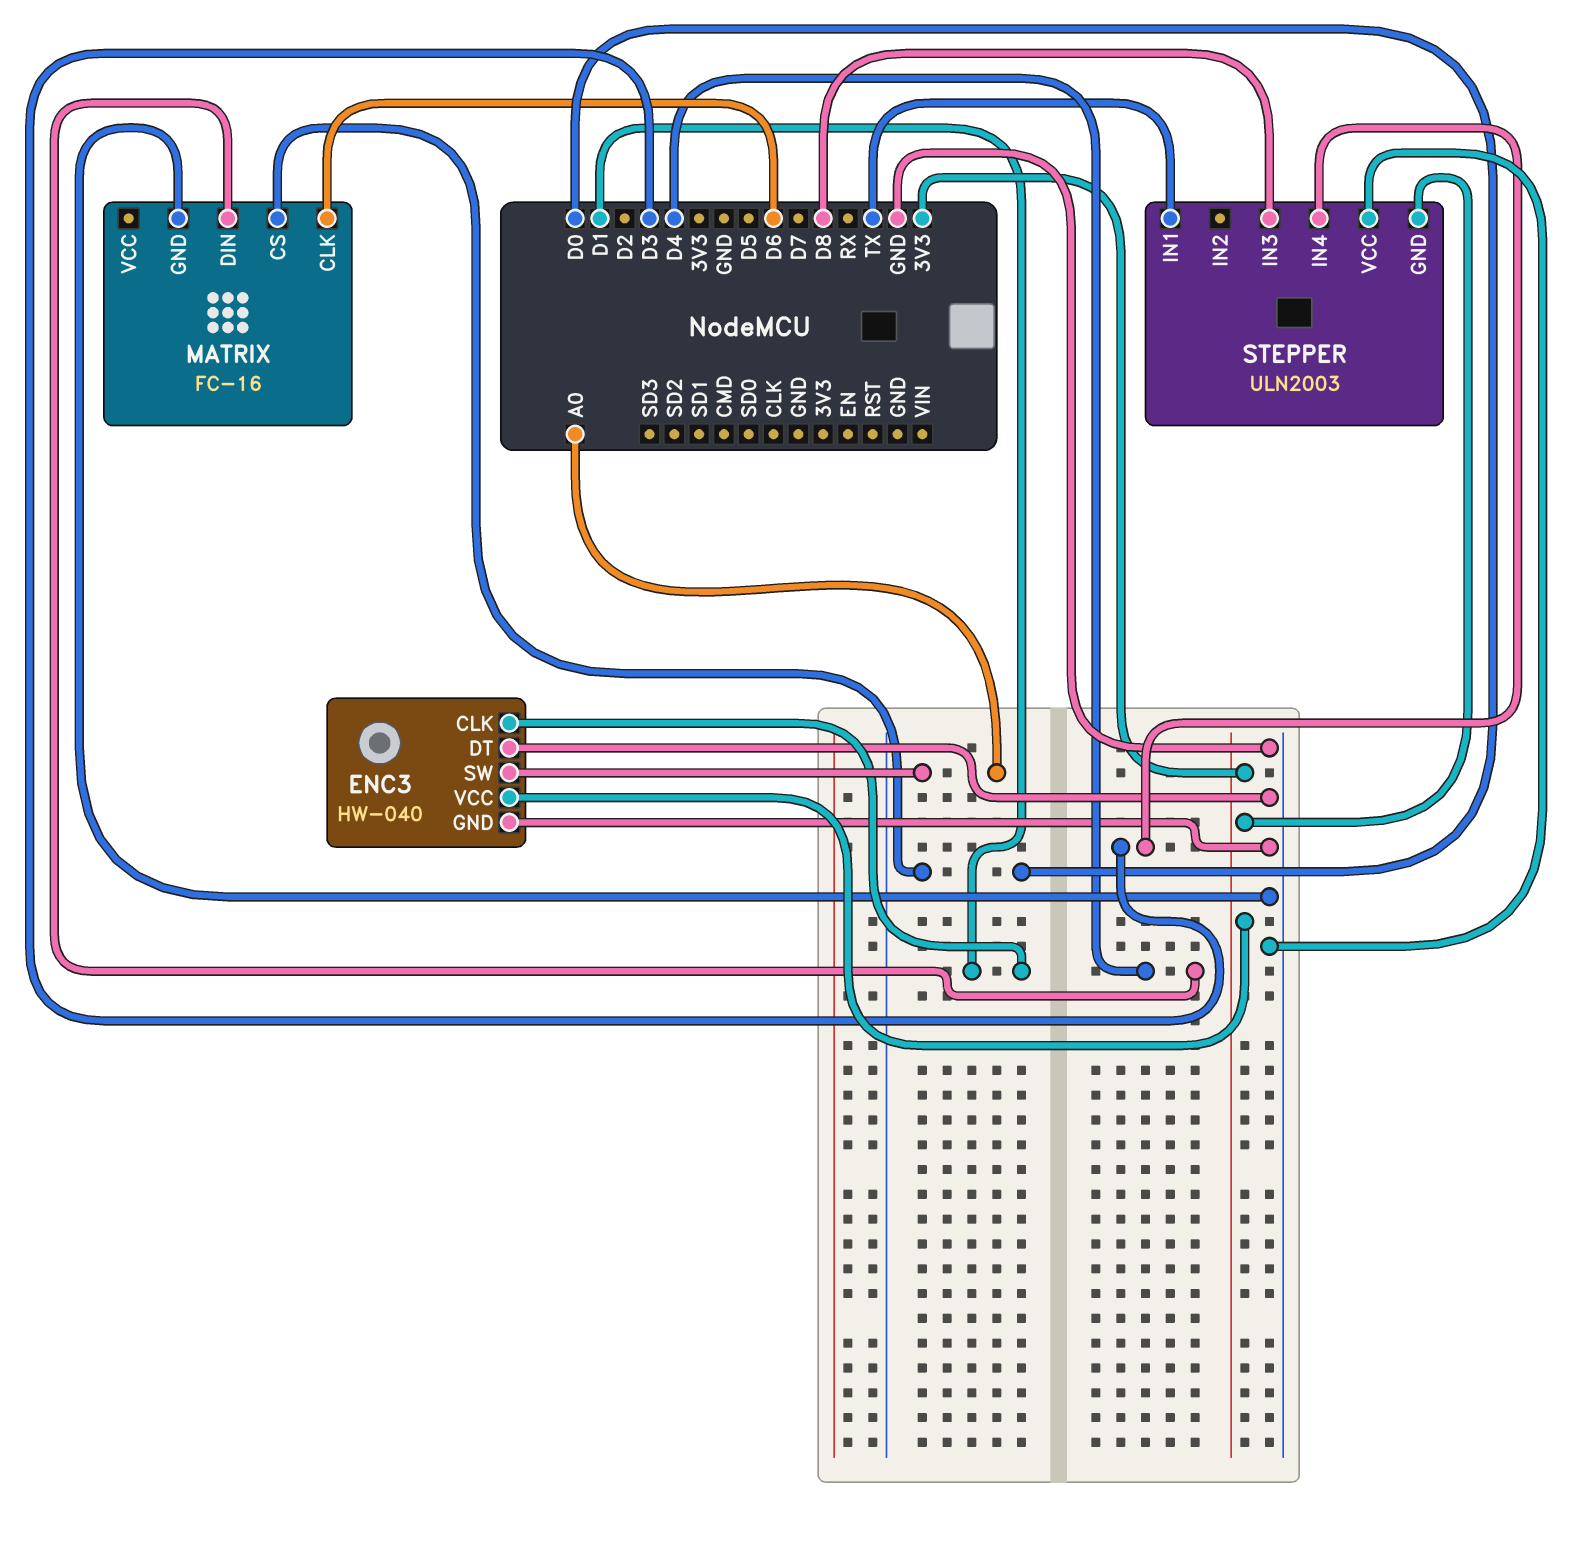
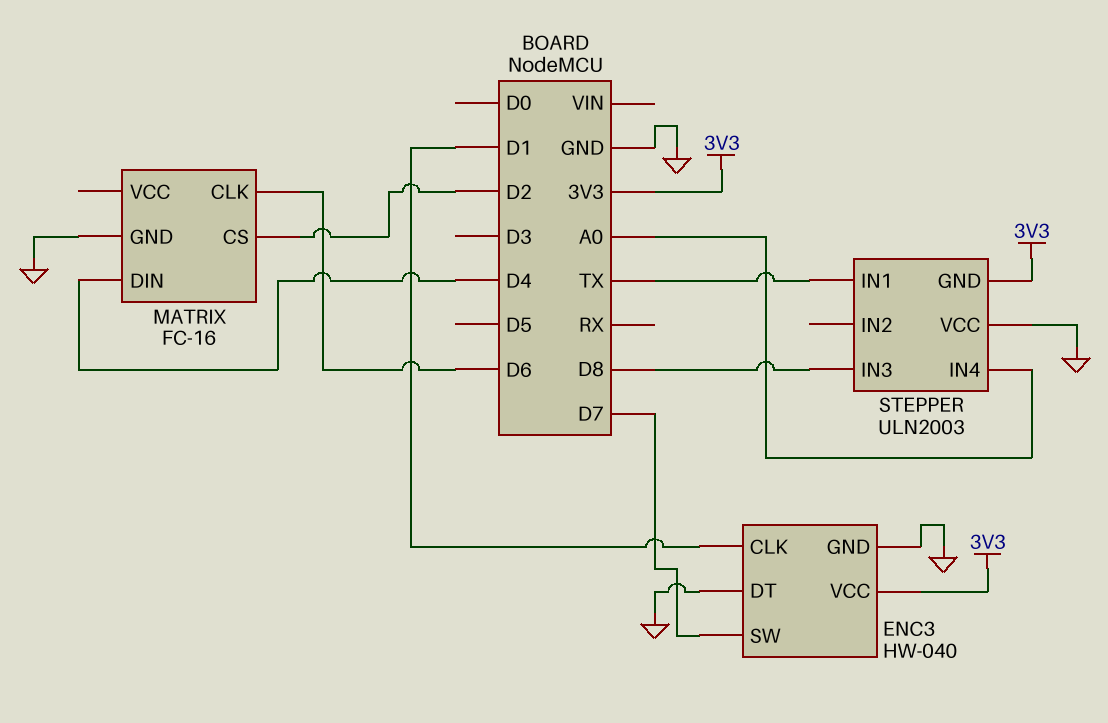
ENC3 pin SW: A0 -> D7
MATRIX pin CS: D0 -> D2
STEPPER pin IN4: D3 -> A0

